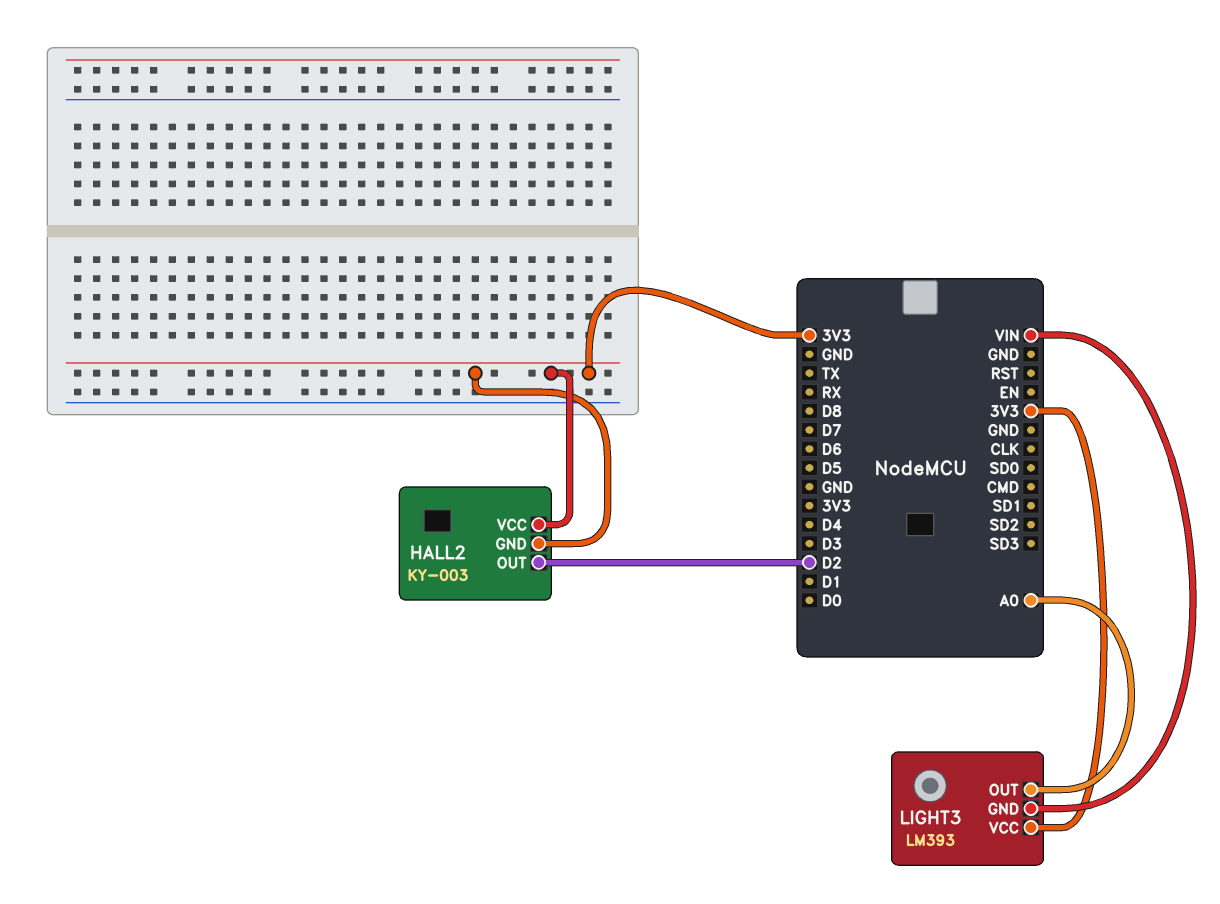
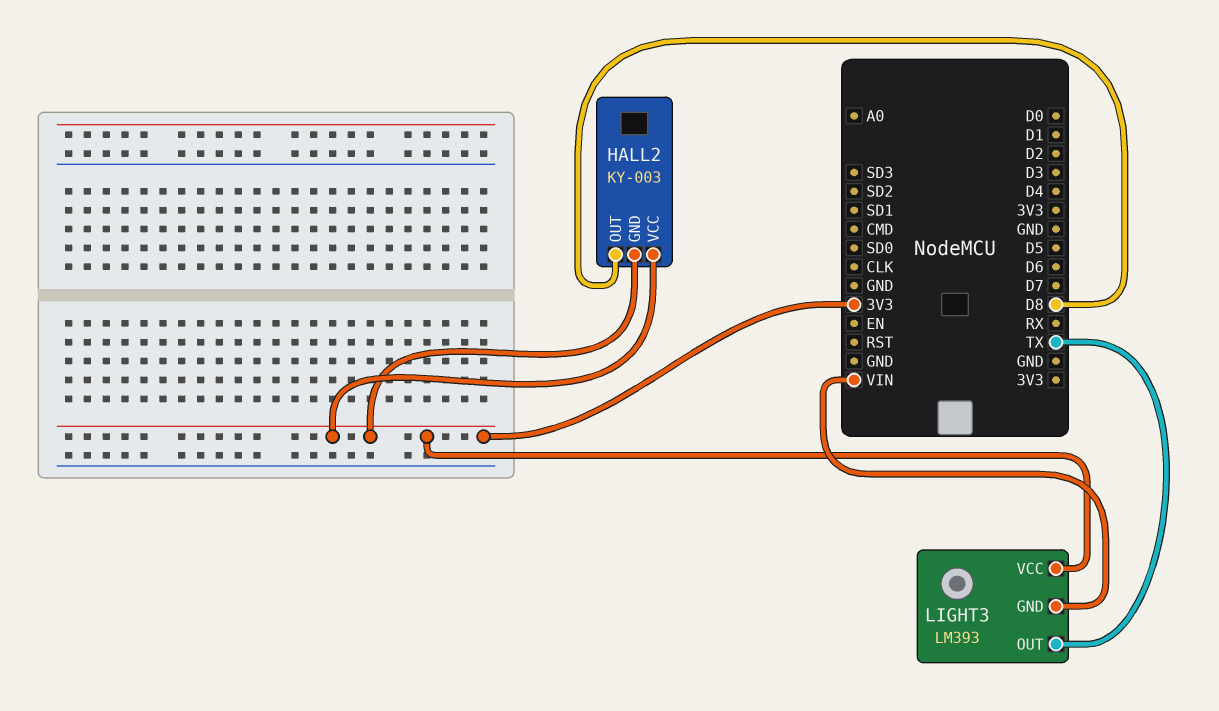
HALL2 pin OUT: D2 -> D8
LIGHT3 pin OUT: A0 -> TX

